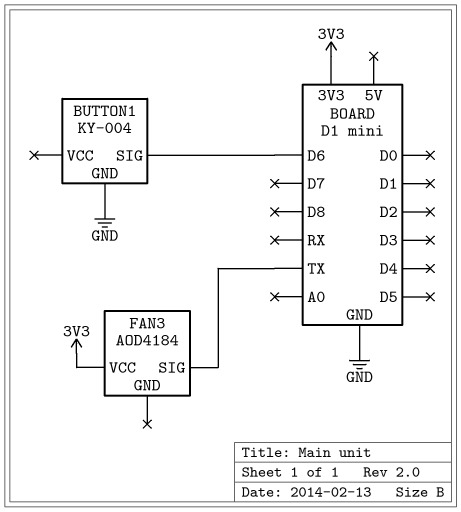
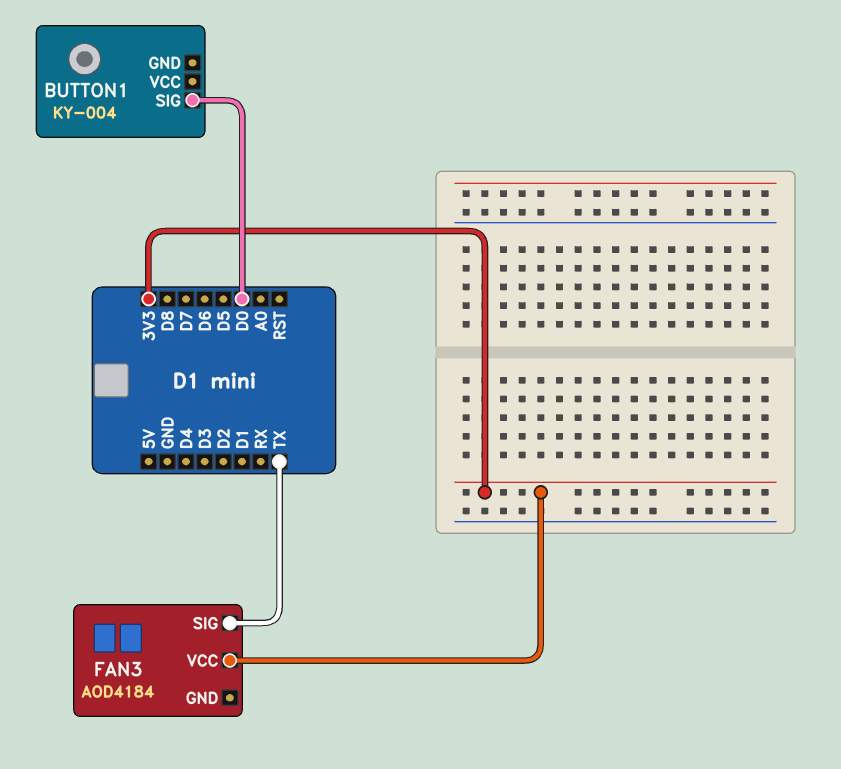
BUTTON1 pin GND: GND -> none
BUTTON1 pin SIG: D6 -> D0

